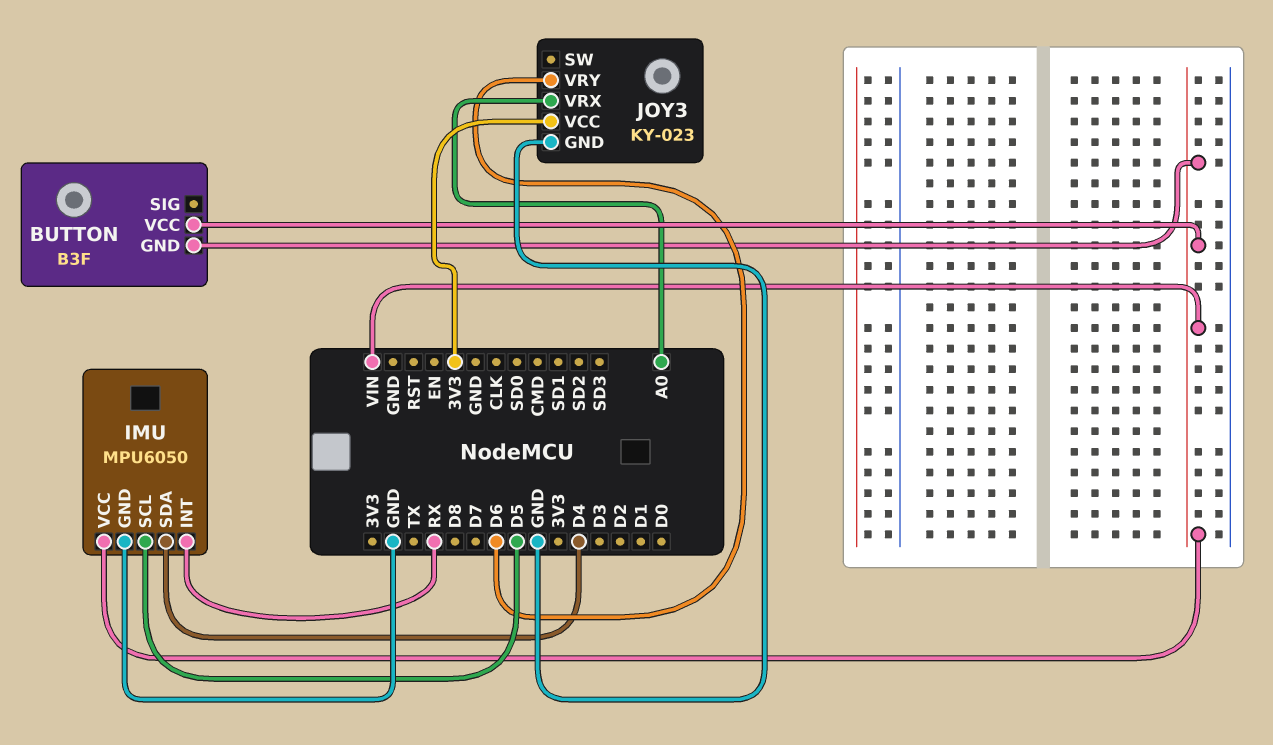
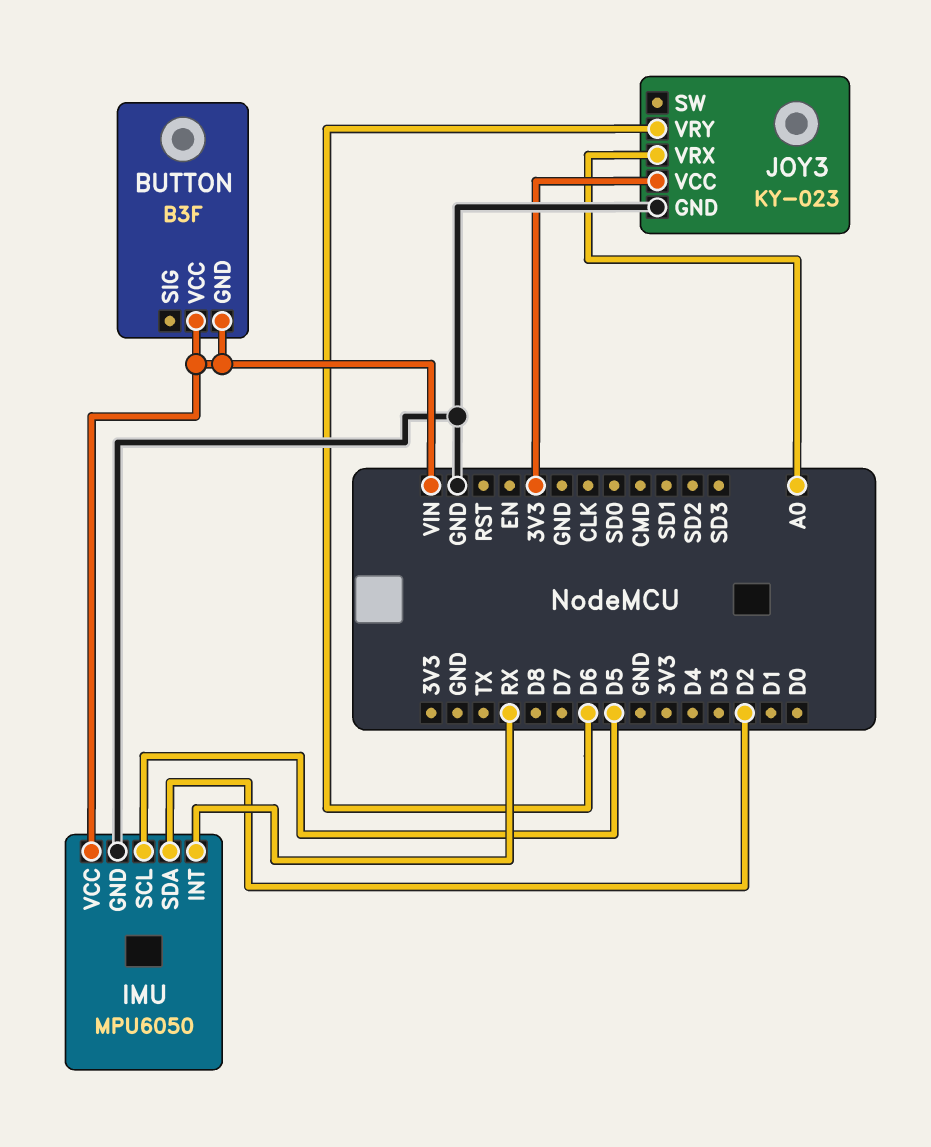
IMU pin SDA: D4 -> D2

